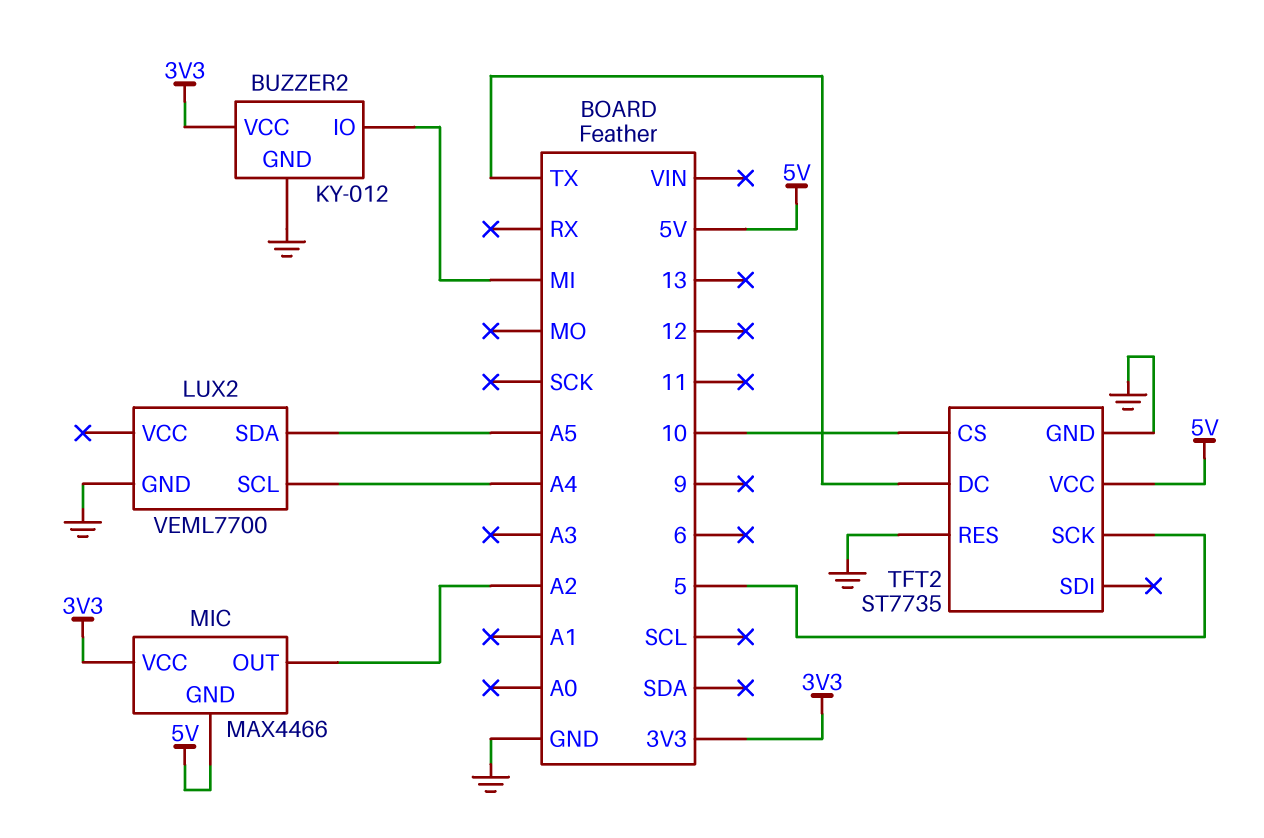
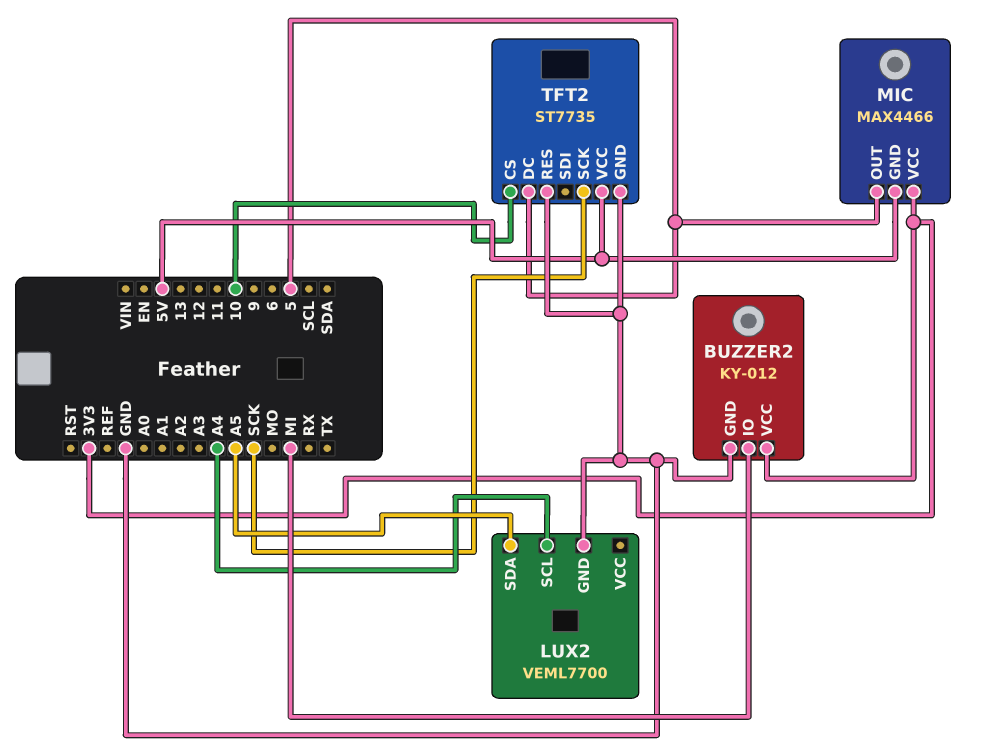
MIC pin OUT: A2 -> 5
TFT2 pin DC: TX -> 5
TFT2 pin SCK: 5 -> SCK

